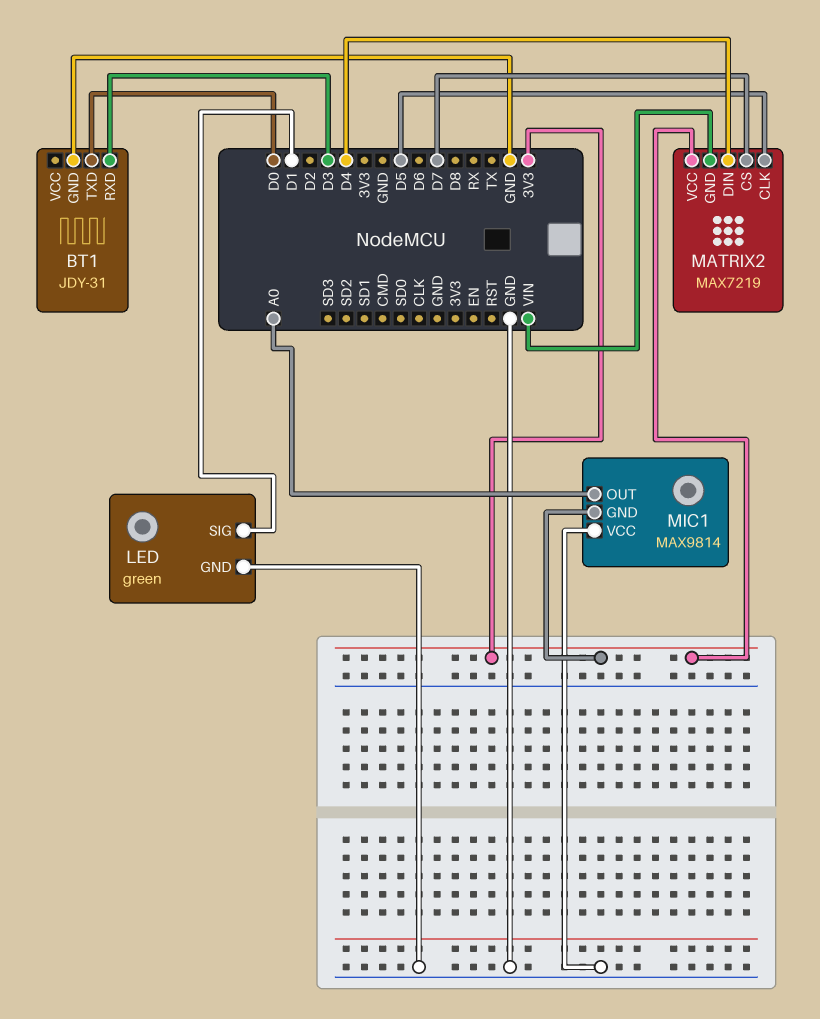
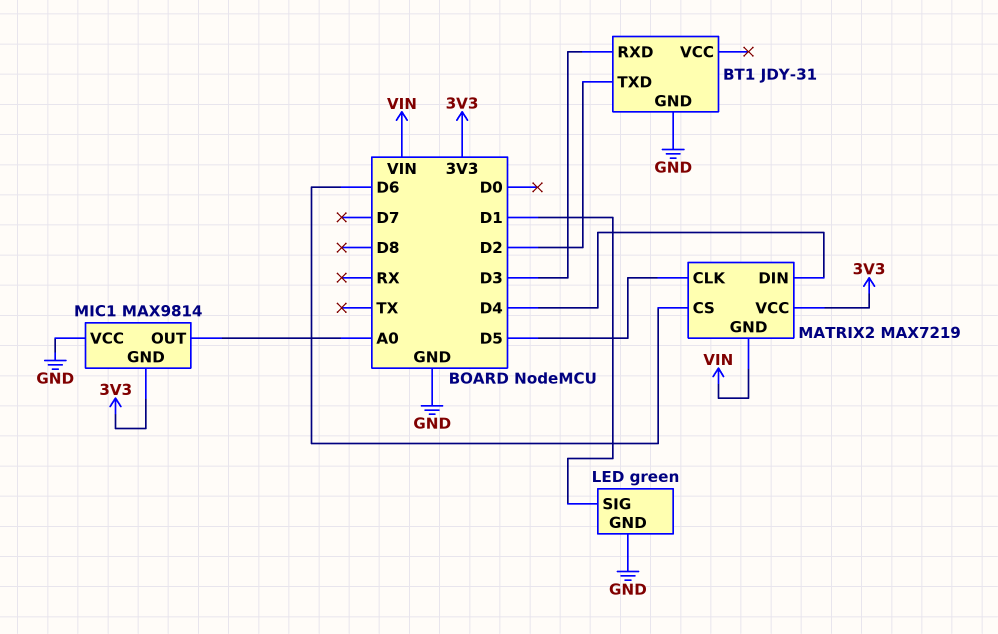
BT1 pin TXD: D0 -> D2
MATRIX2 pin CS: D7 -> D6

